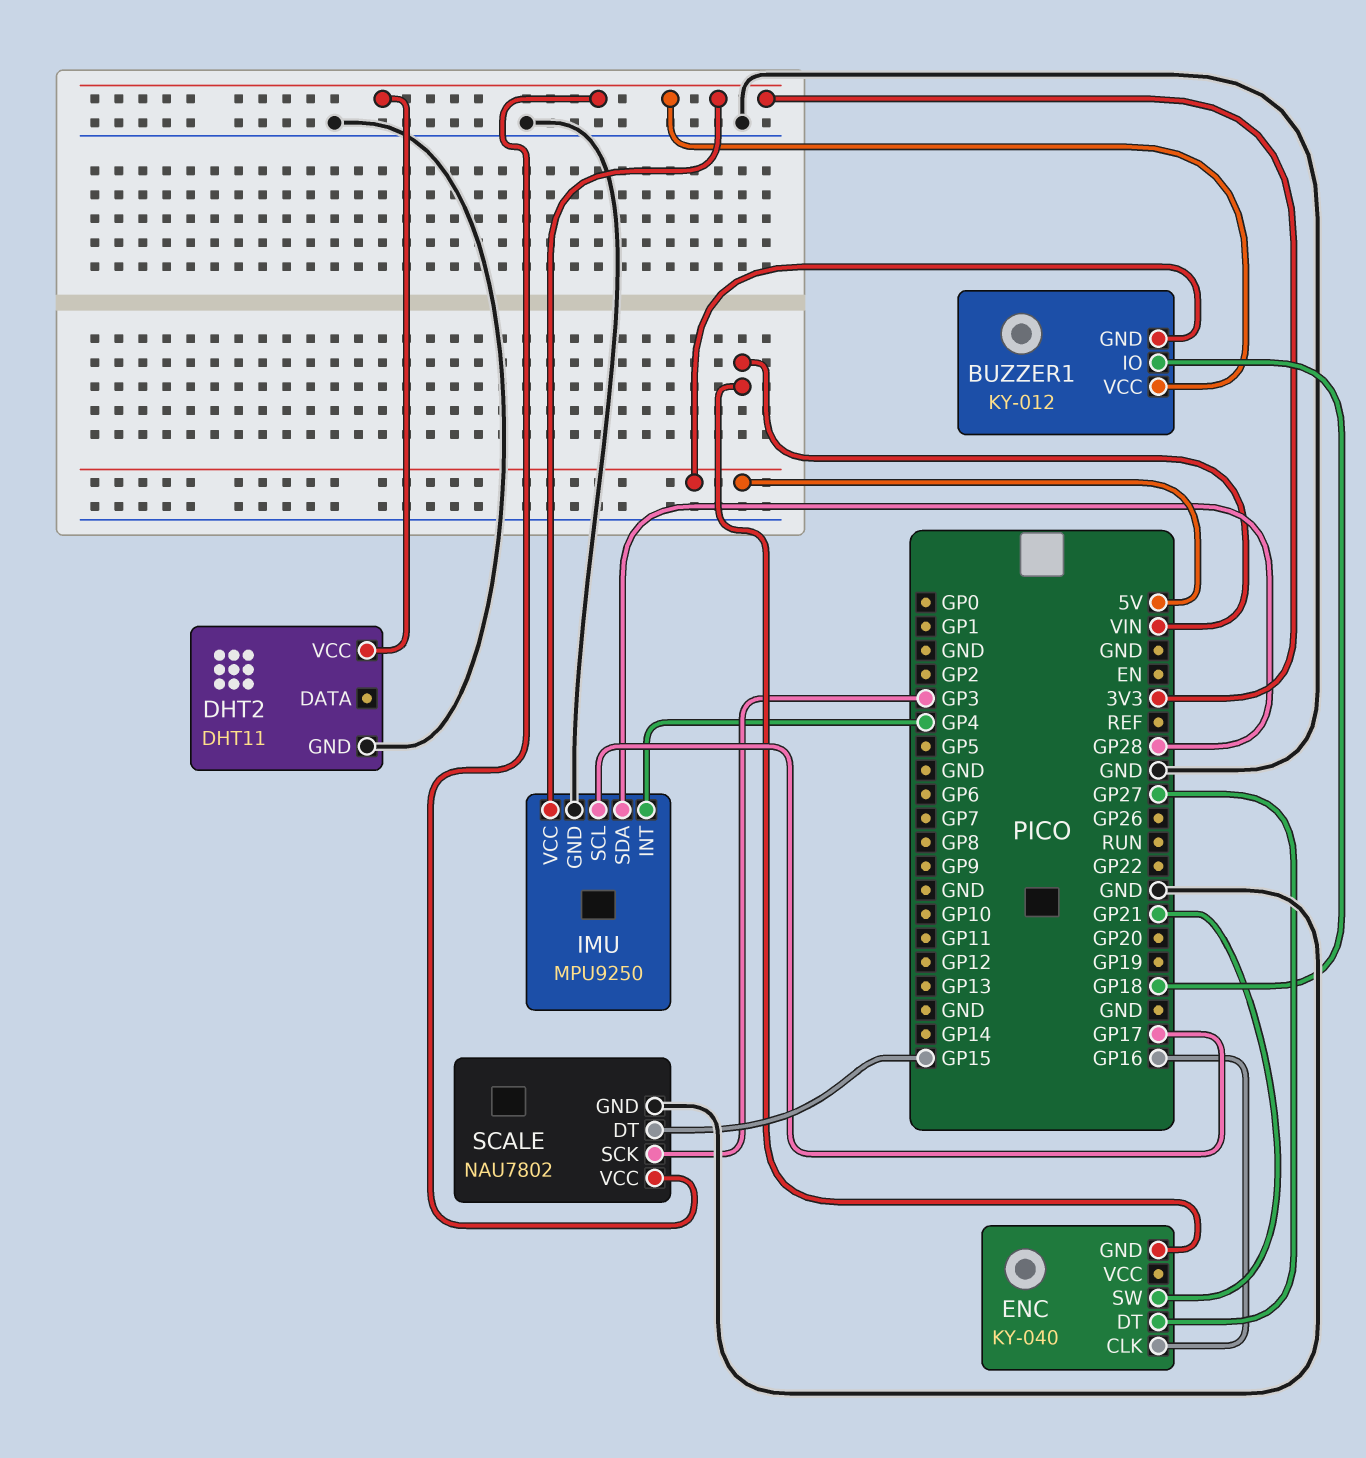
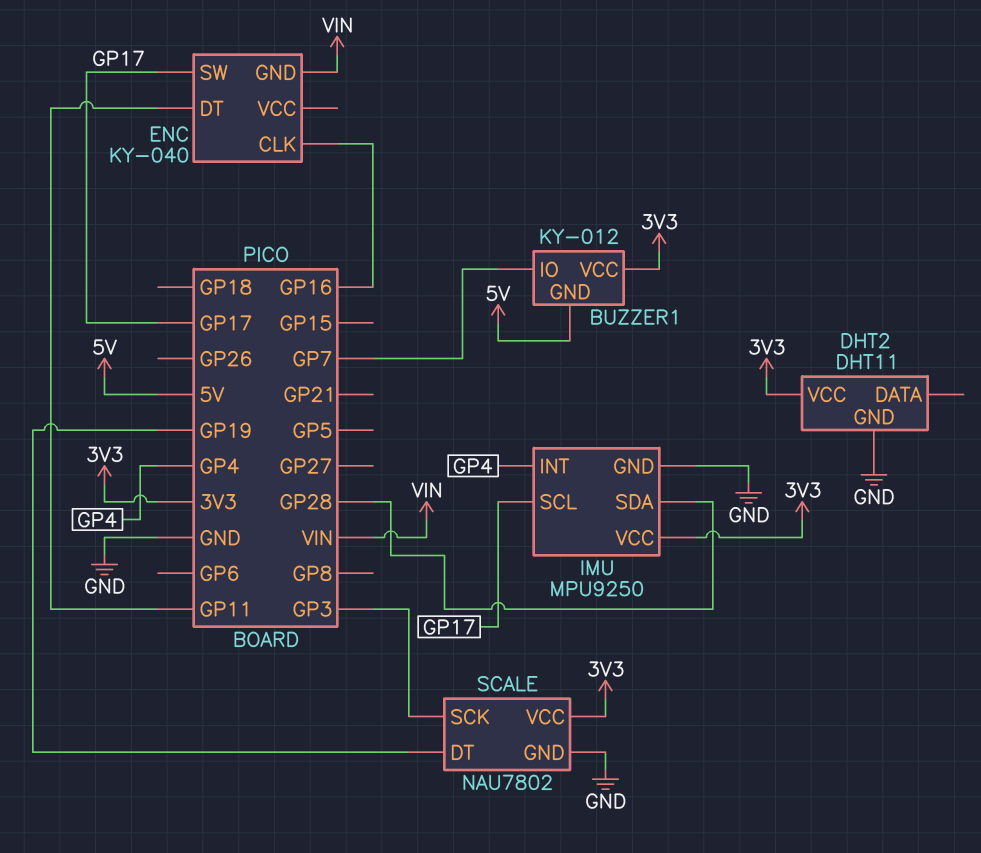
BUZZER1 pin IO: GP18 -> GP7
ENC pin DT: GP27 -> GP11
ENC pin SW: GP21 -> GP17
SCALE pin DT: GP15 -> GP19

